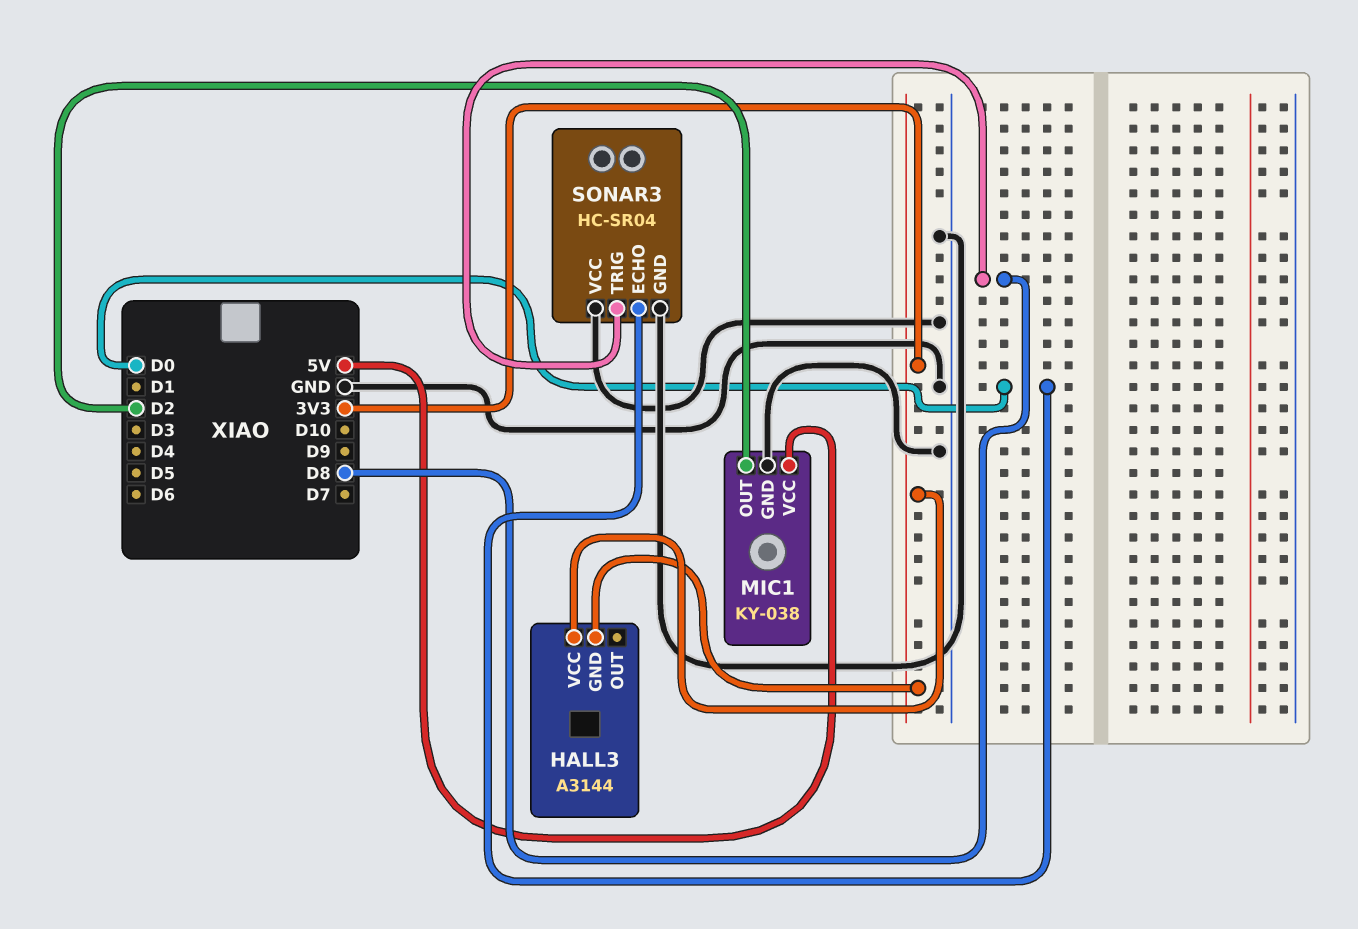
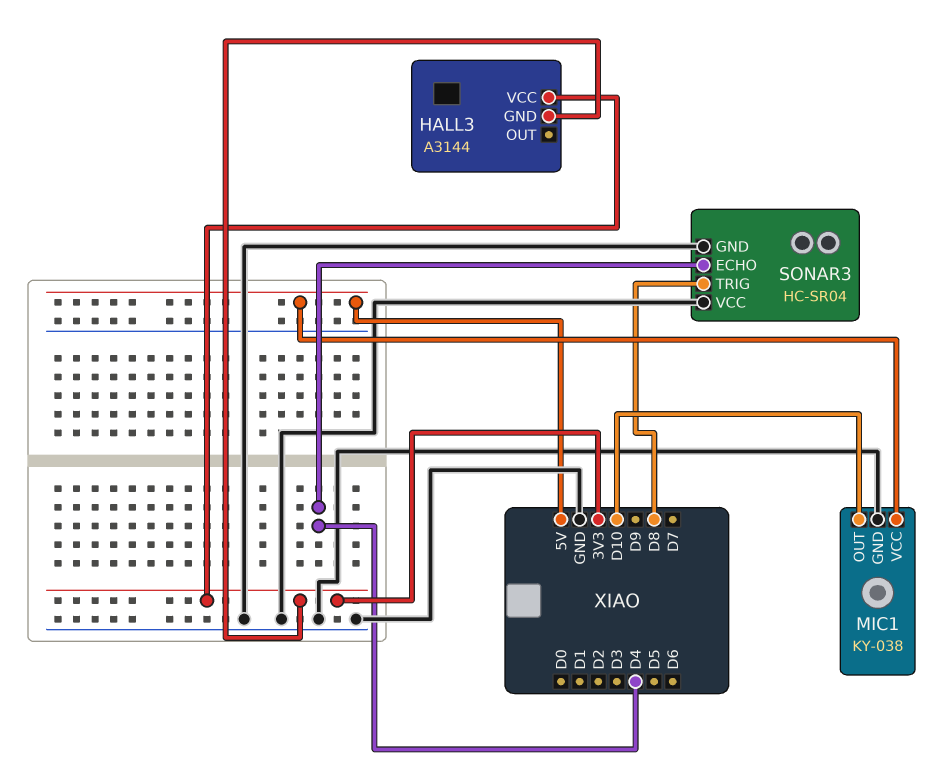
MIC1 pin OUT: D2 -> D10
SONAR3 pin ECHO: D0 -> D4

